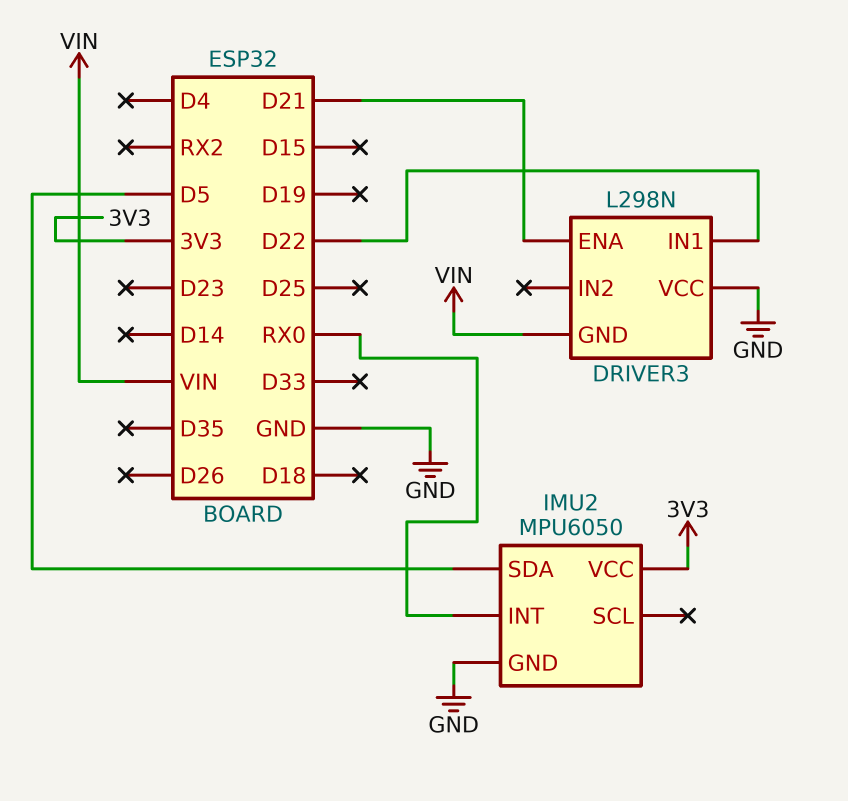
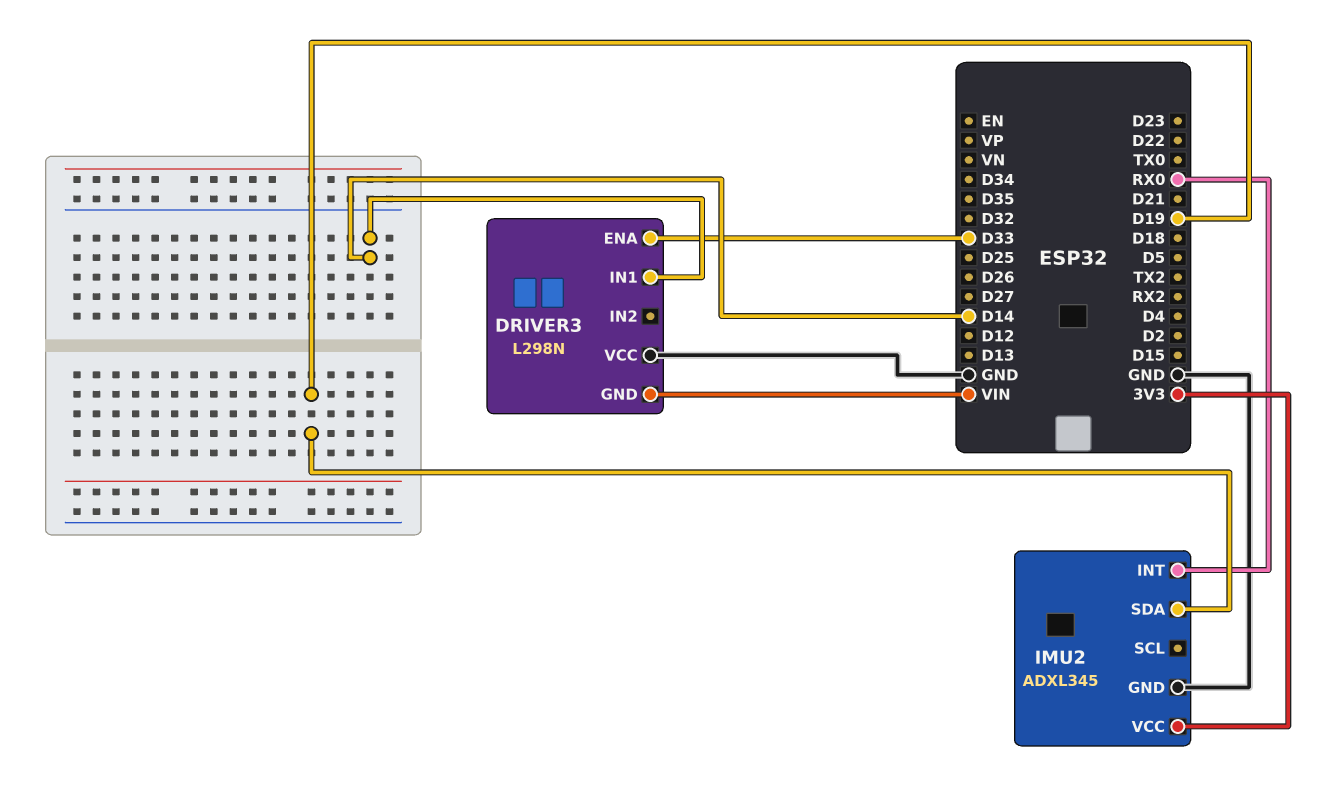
DRIVER3 pin ENA: D21 -> D33
DRIVER3 pin IN1: D22 -> D14
IMU2: MPU6050 -> ADXL345
IMU2 pin SDA: D5 -> D19

